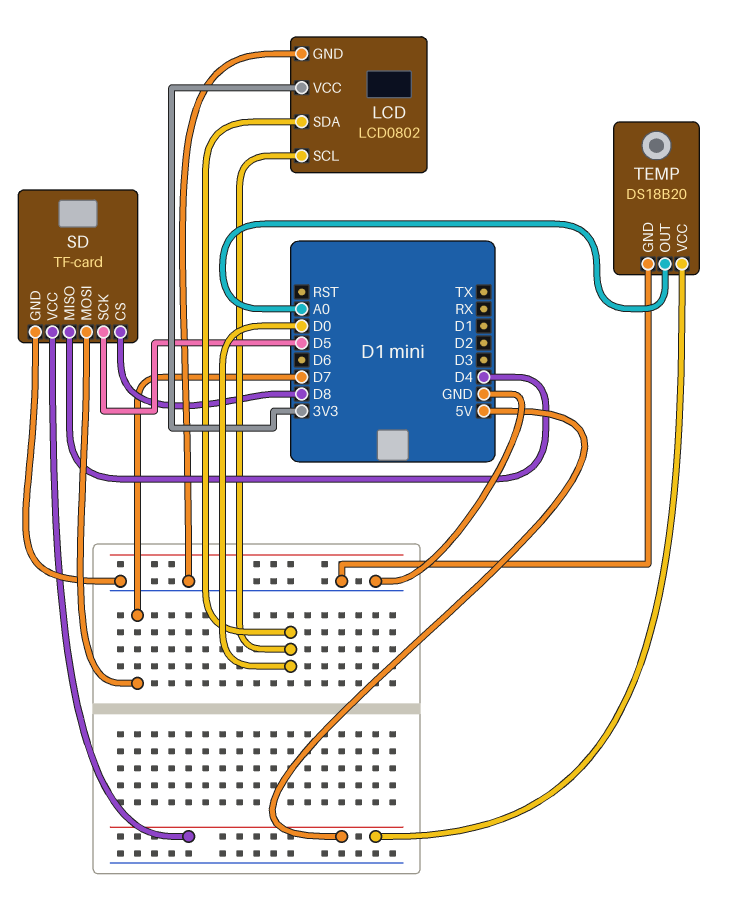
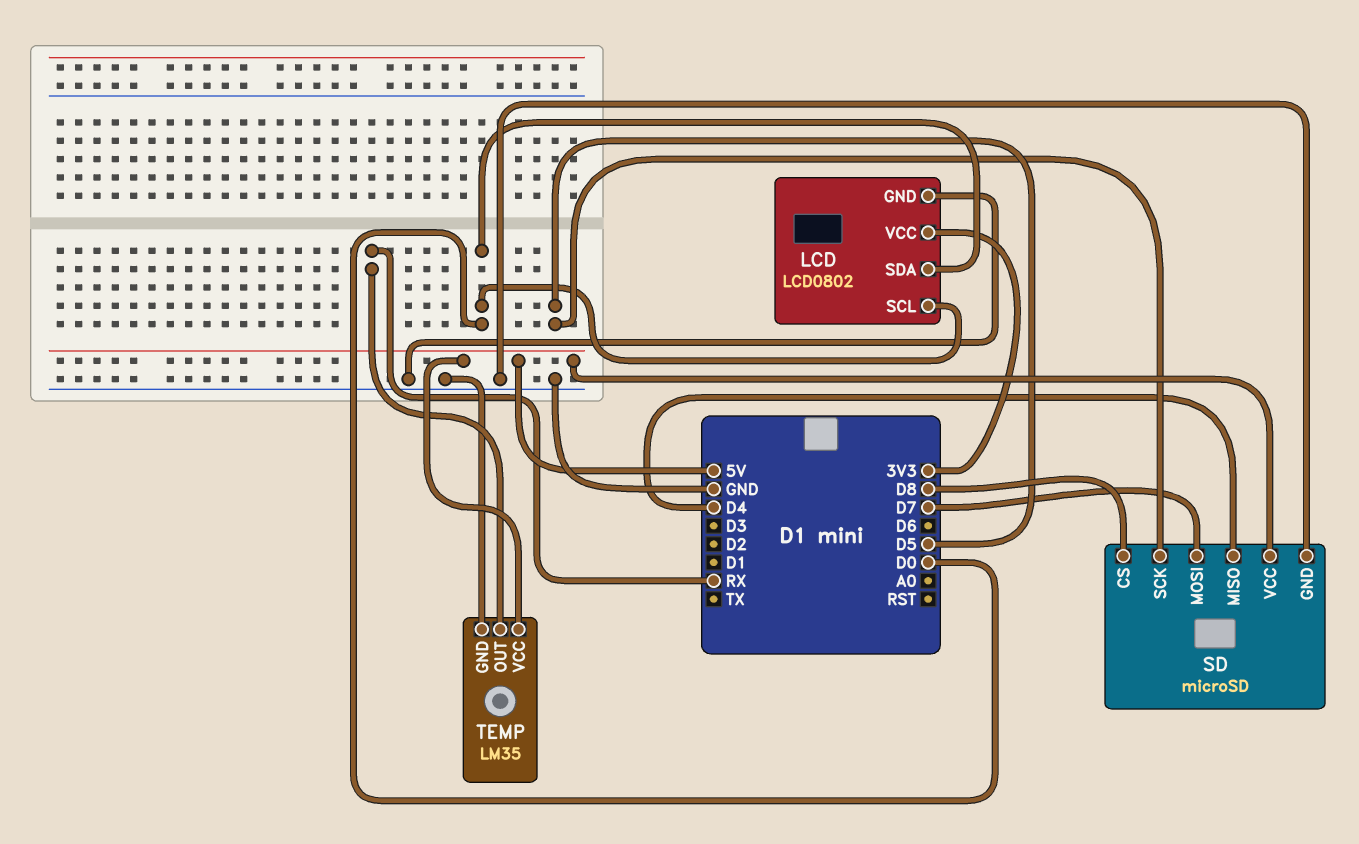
SD: TF-card -> microSD
TEMP: DS18B20 -> LM35
TEMP pin OUT: A0 -> RX

